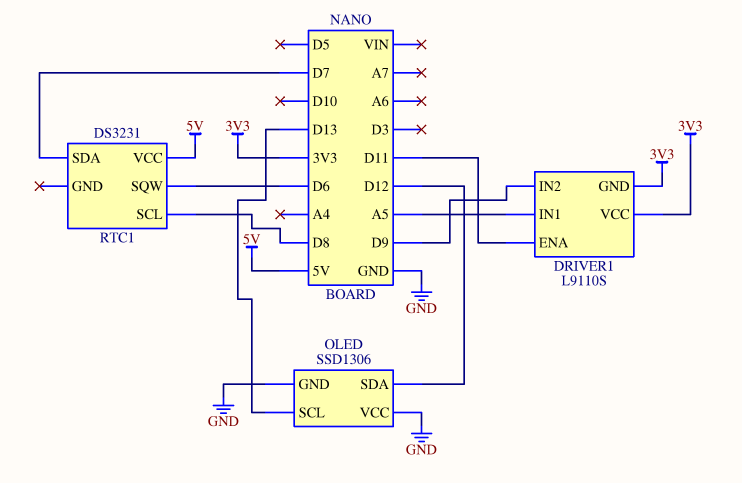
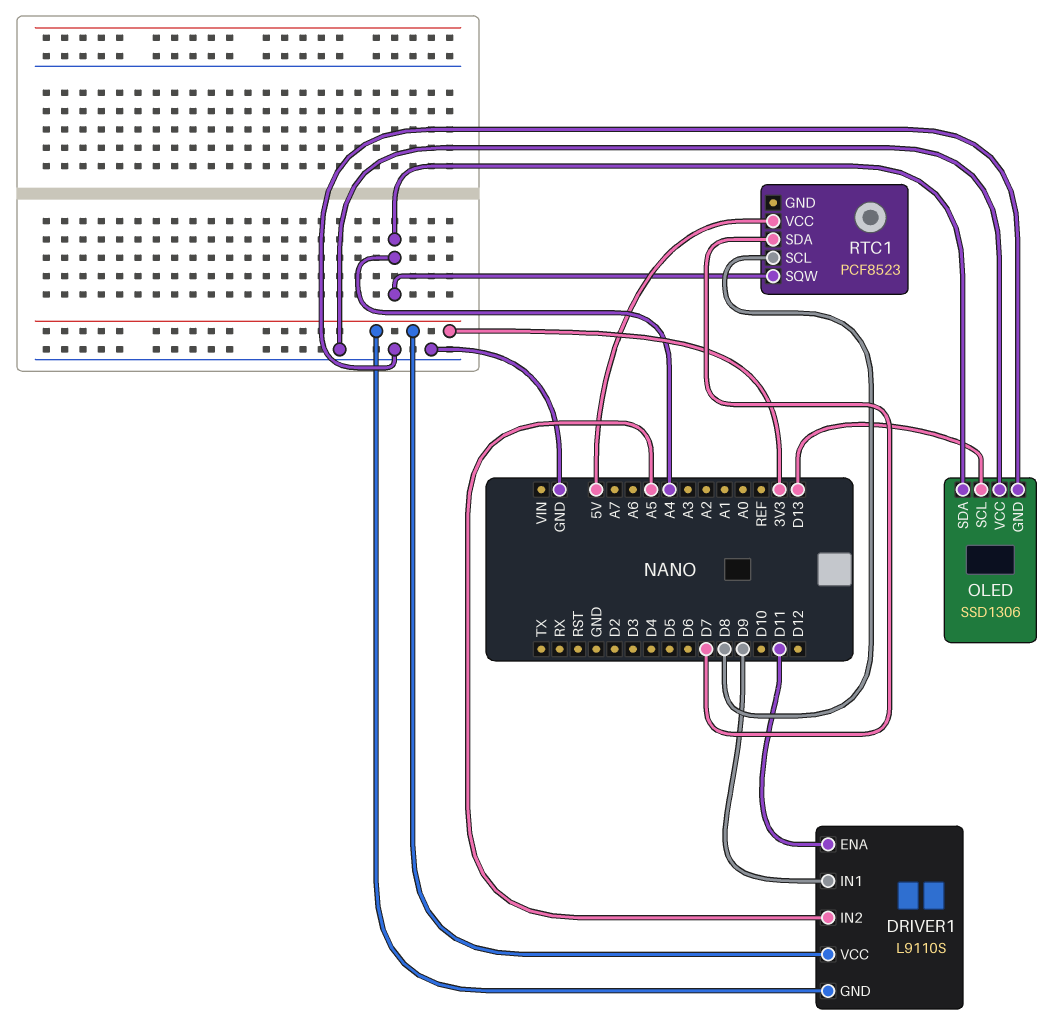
DRIVER1 pin IN1: A5 -> D9
DRIVER1 pin IN2: D9 -> A5
OLED pin SDA: D12 -> A4
RTC1: DS3231 -> PCF8523
RTC1 pin SQW: D6 -> A4

